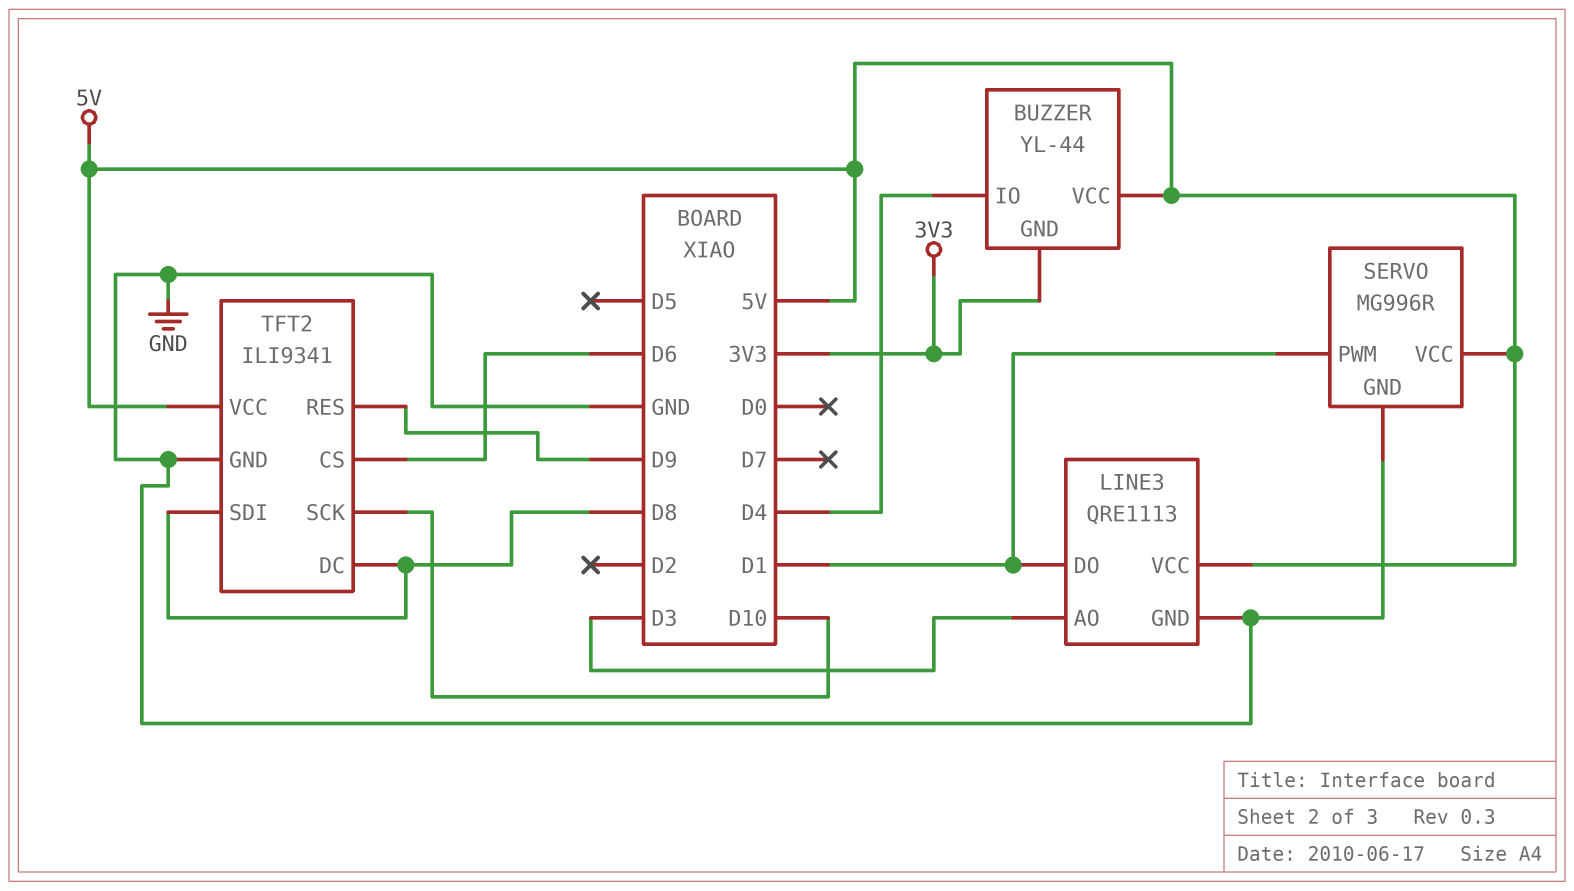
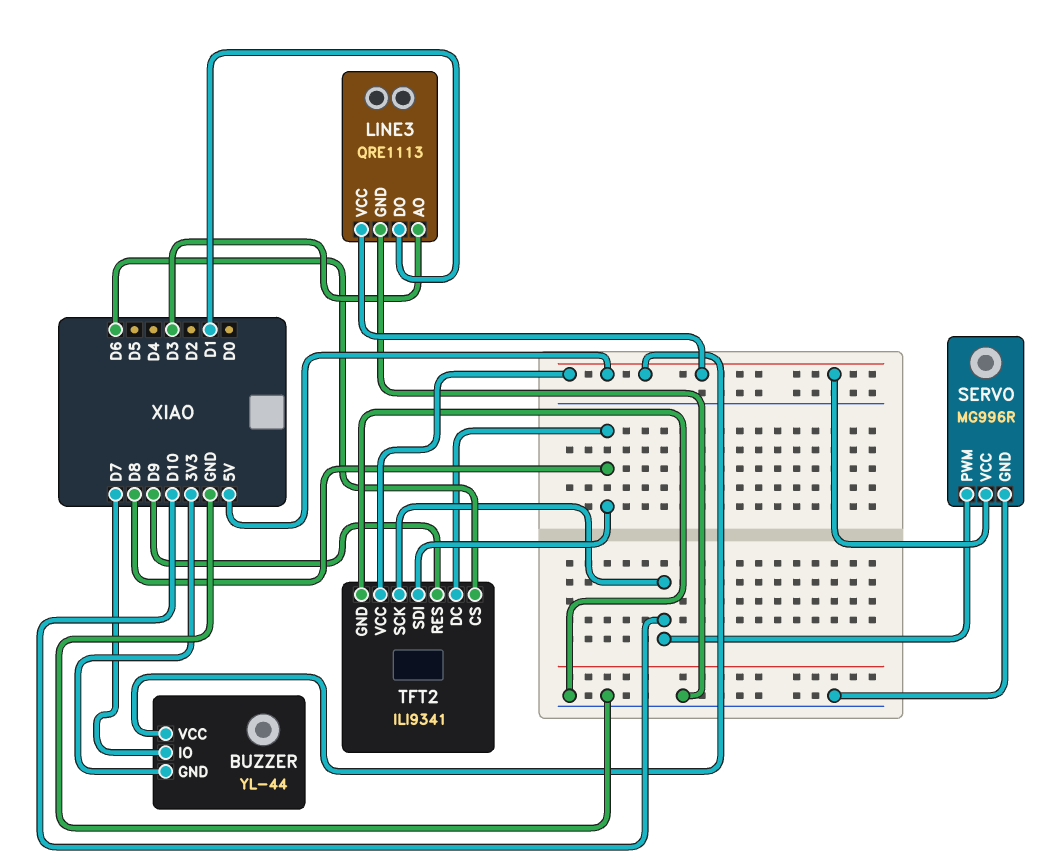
BUZZER pin IO: D4 -> D7
SERVO pin PWM: D1 -> D10

